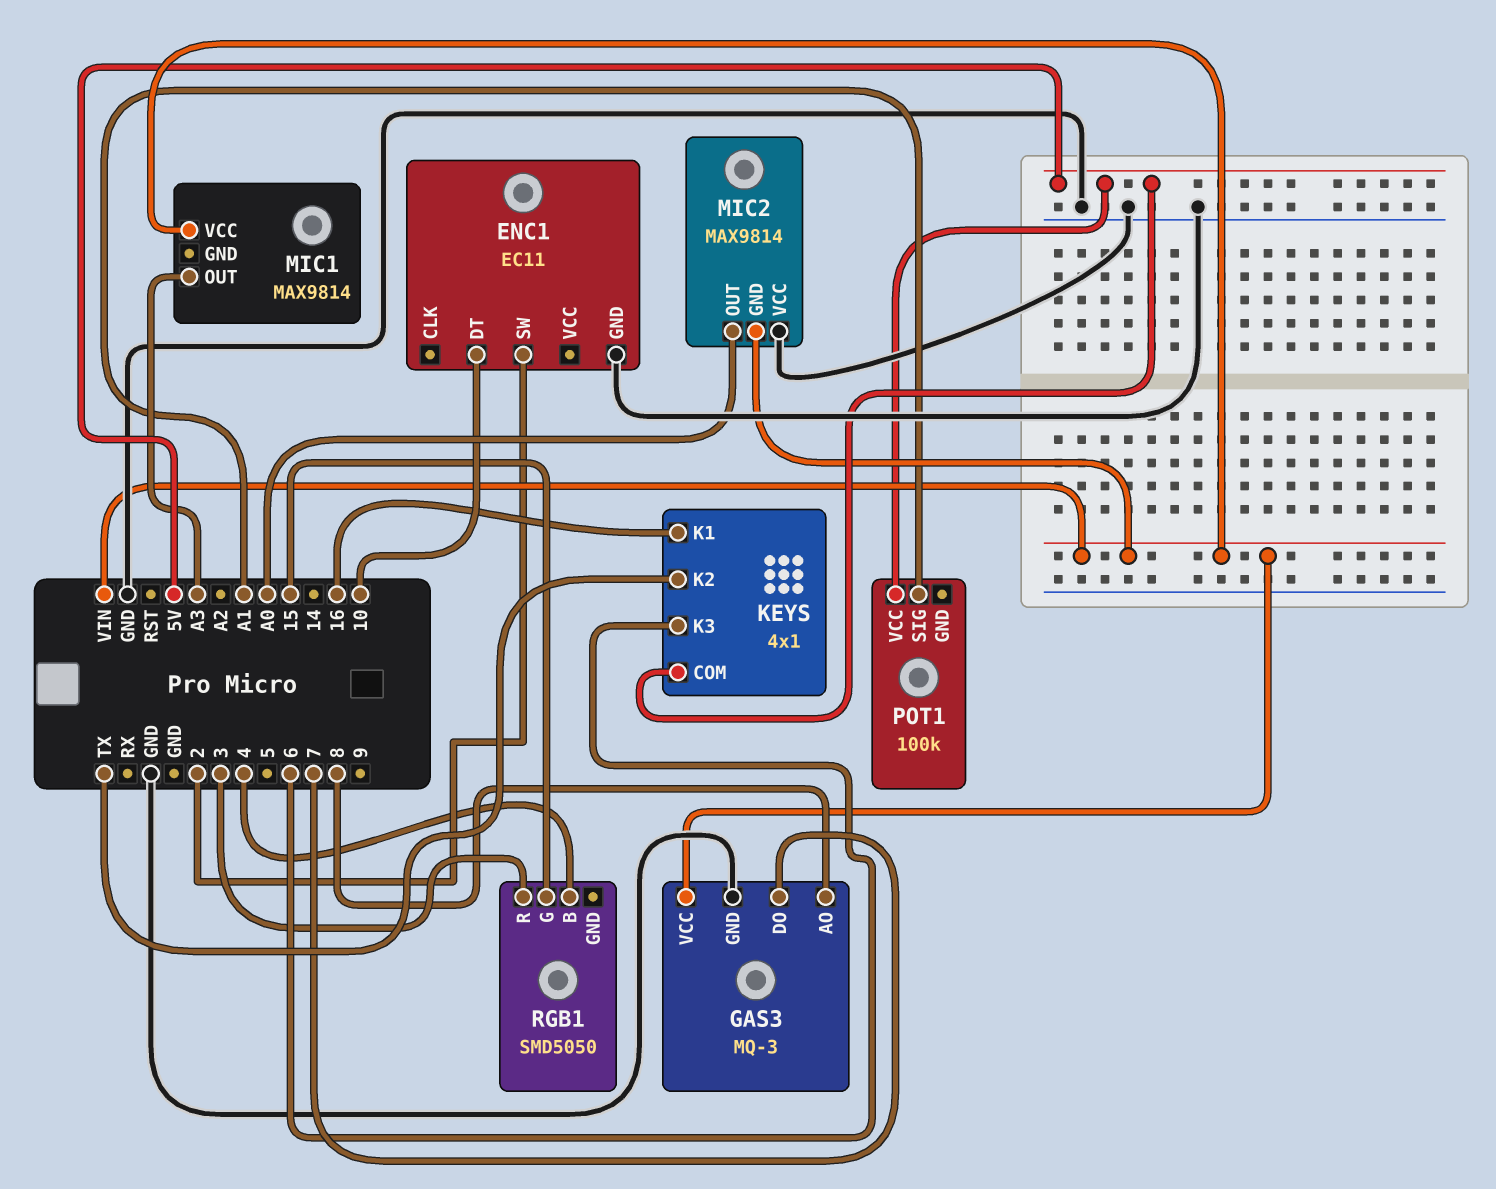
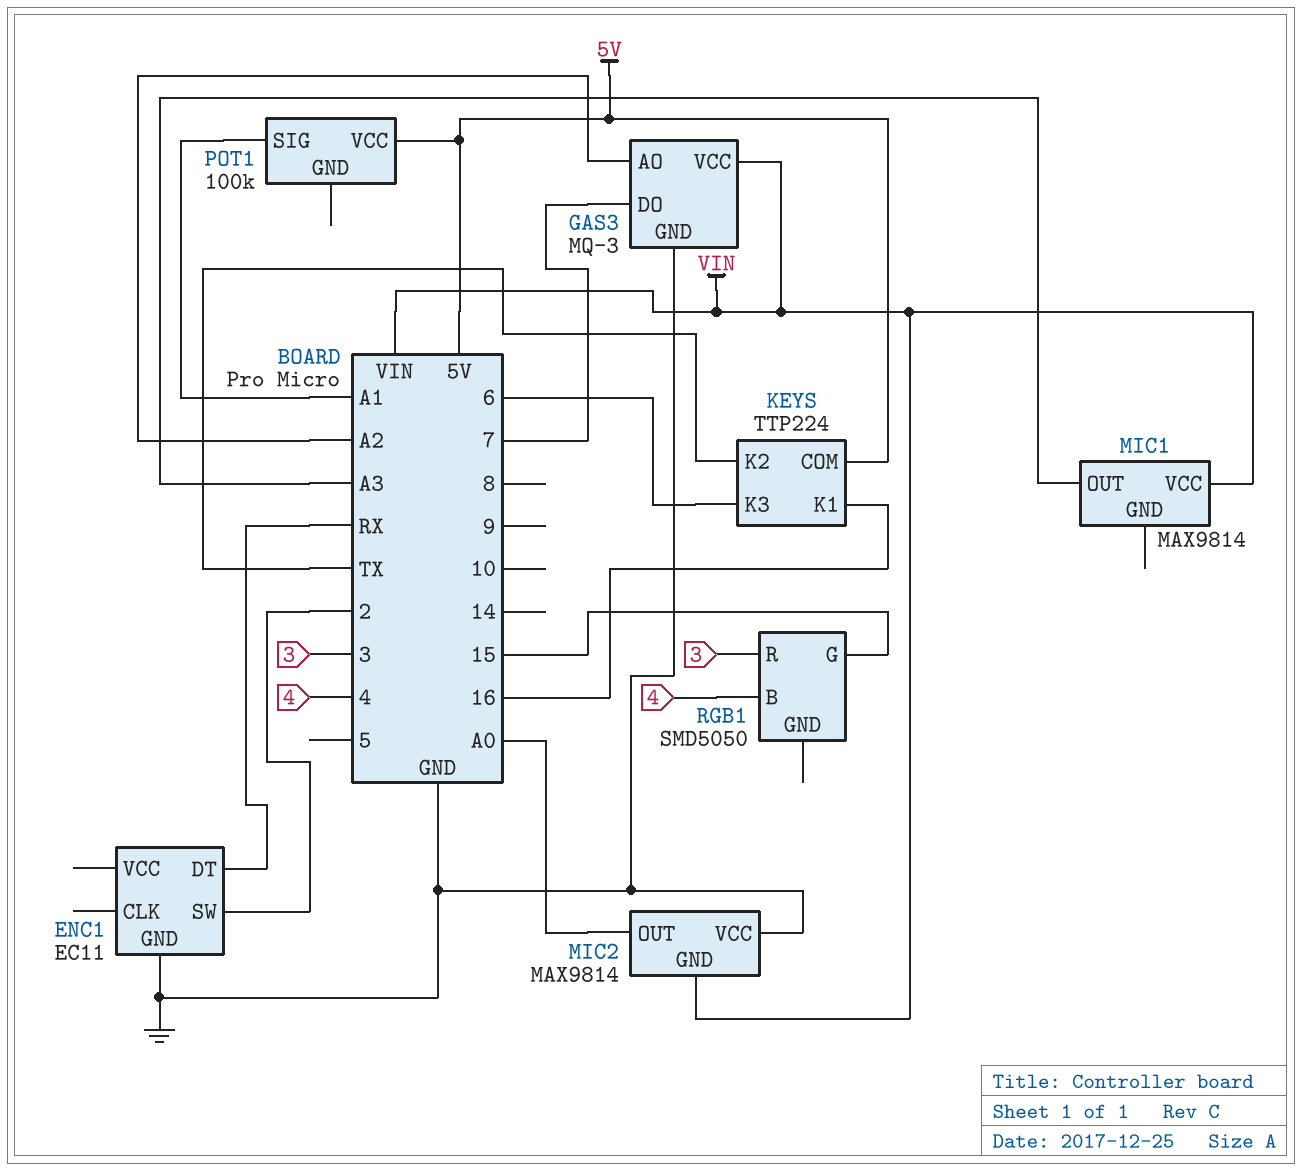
ENC1 pin DT: 10 -> RX
GAS3 pin AO: 8 -> A2
KEYS: 4x1 -> TTP224

